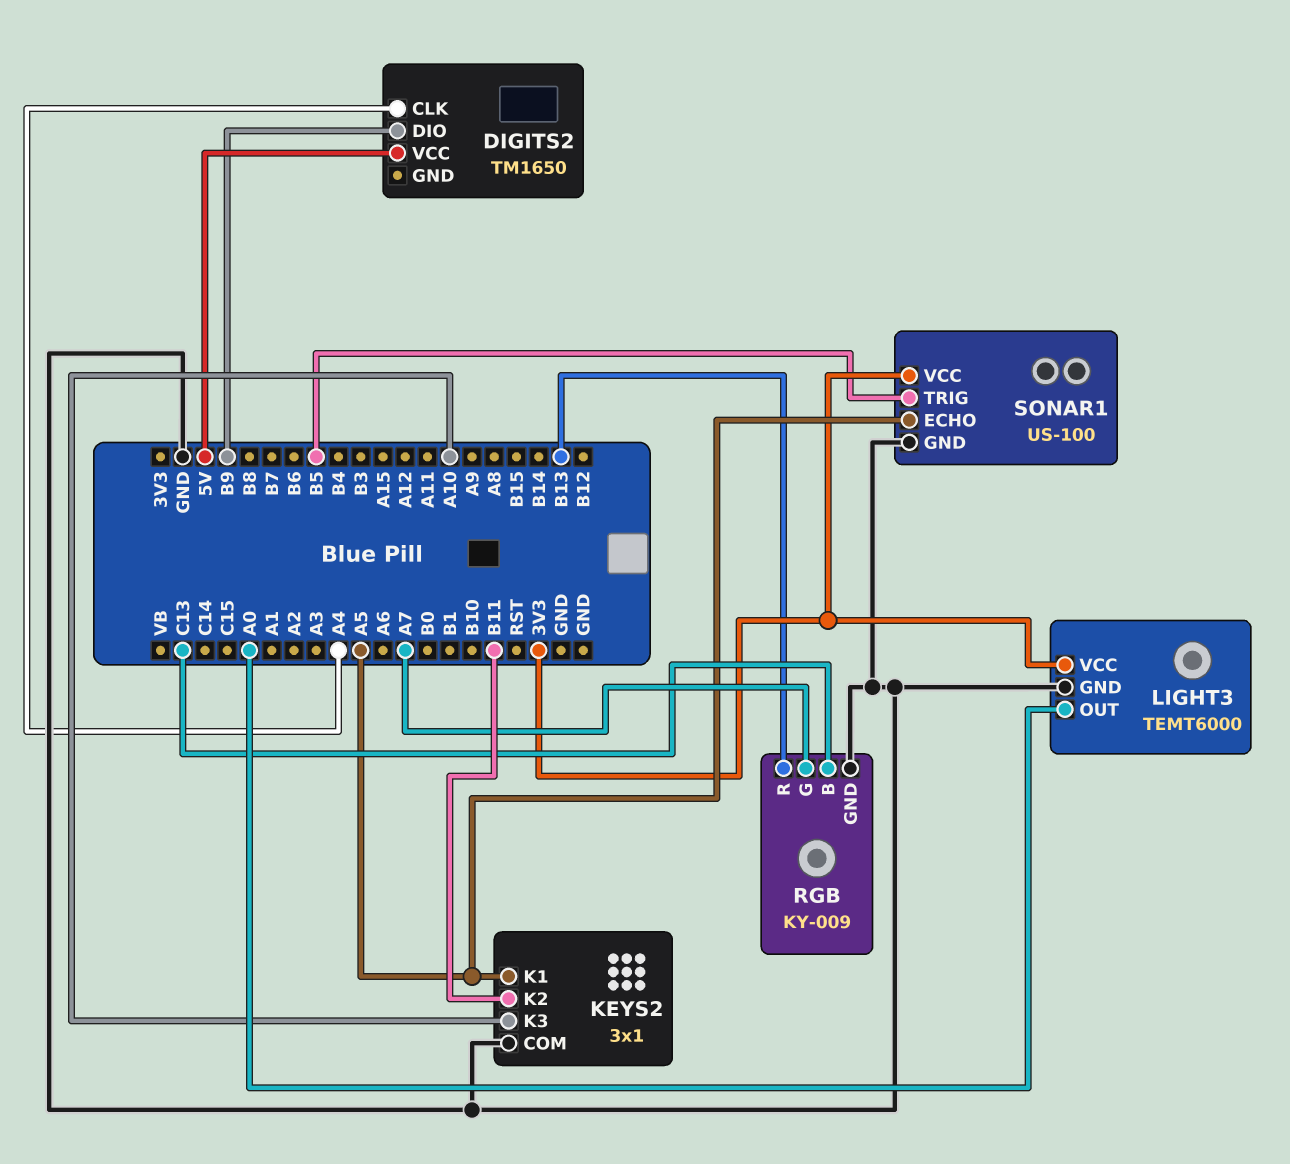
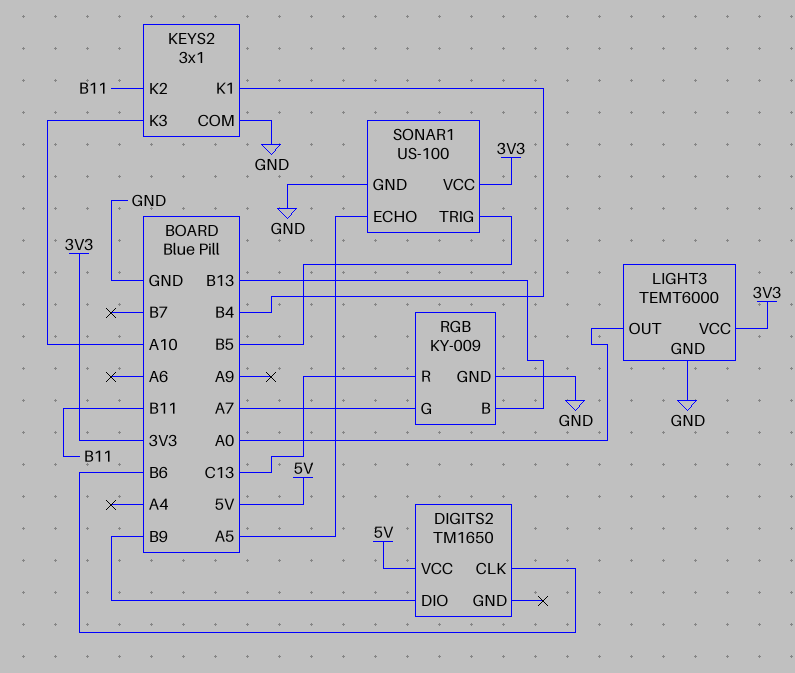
DIGITS2 pin CLK: A4 -> B6
KEYS2 pin K1: A5 -> B4
RGB pin B: C13 -> B13
RGB pin R: B13 -> C13

